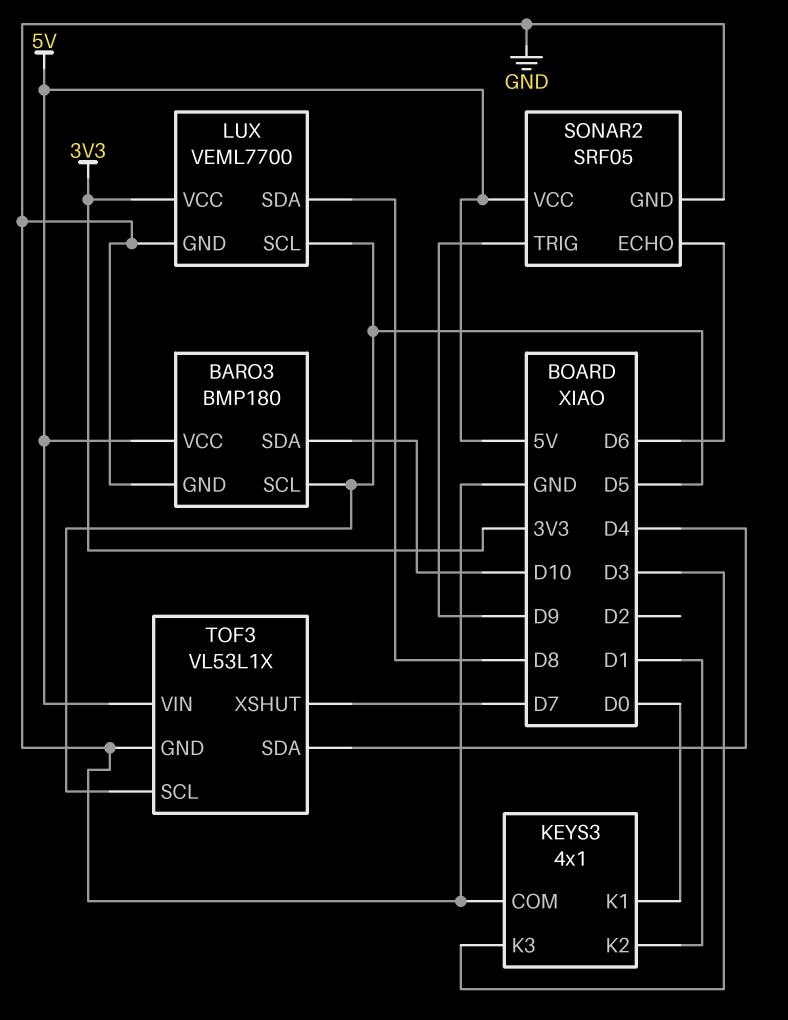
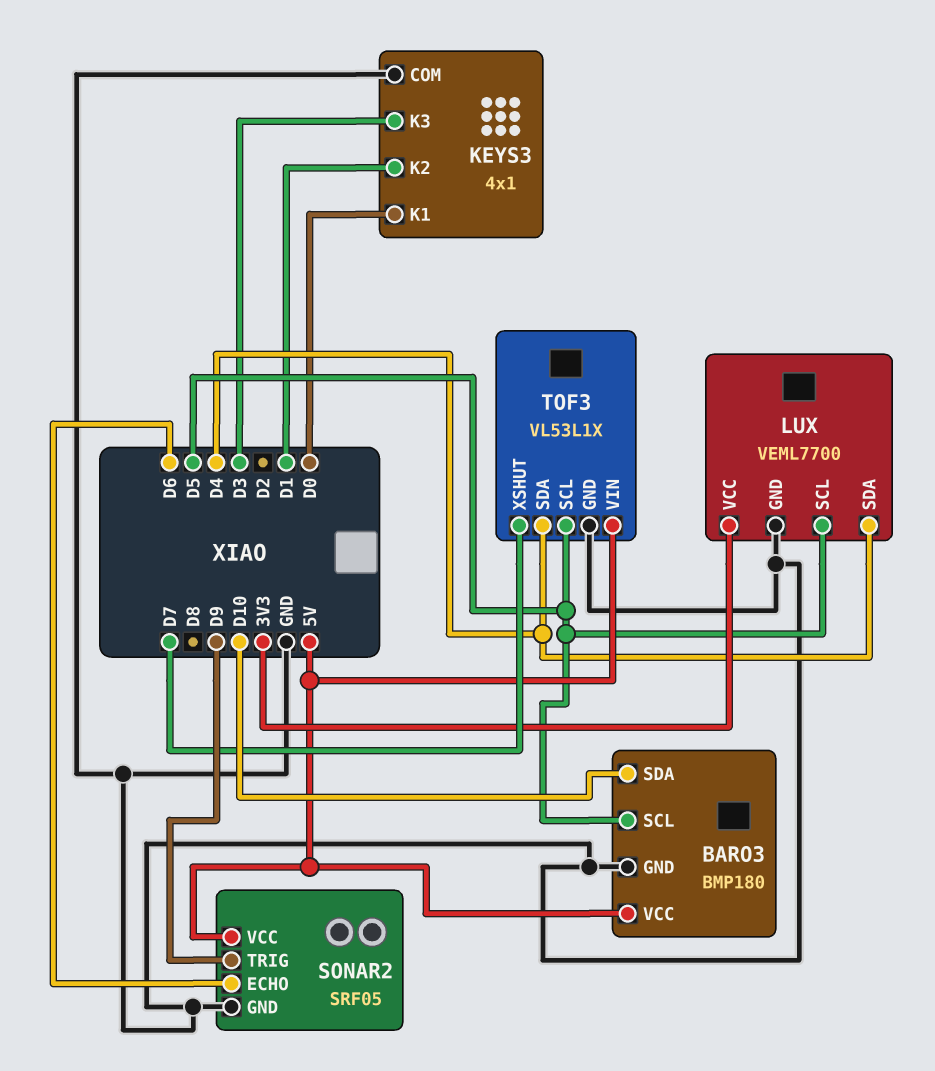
LUX pin SDA: D8 -> D4

